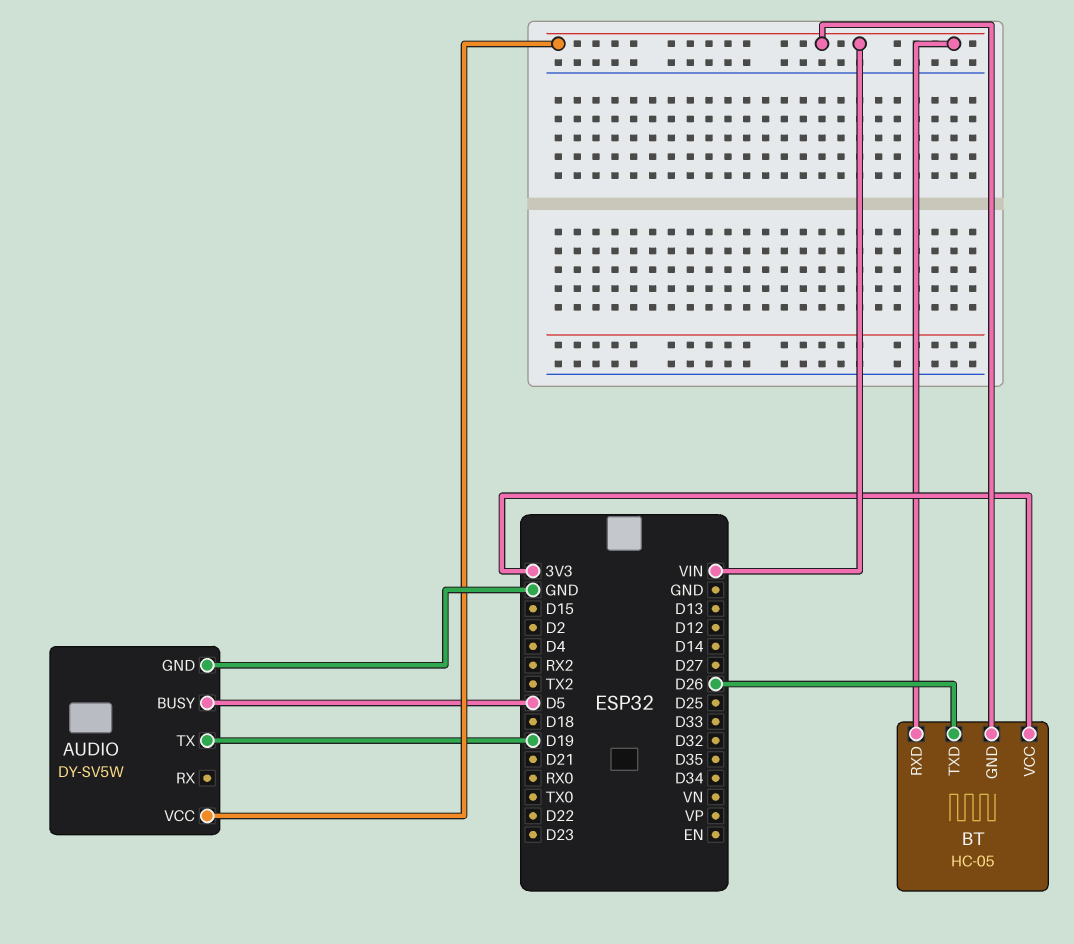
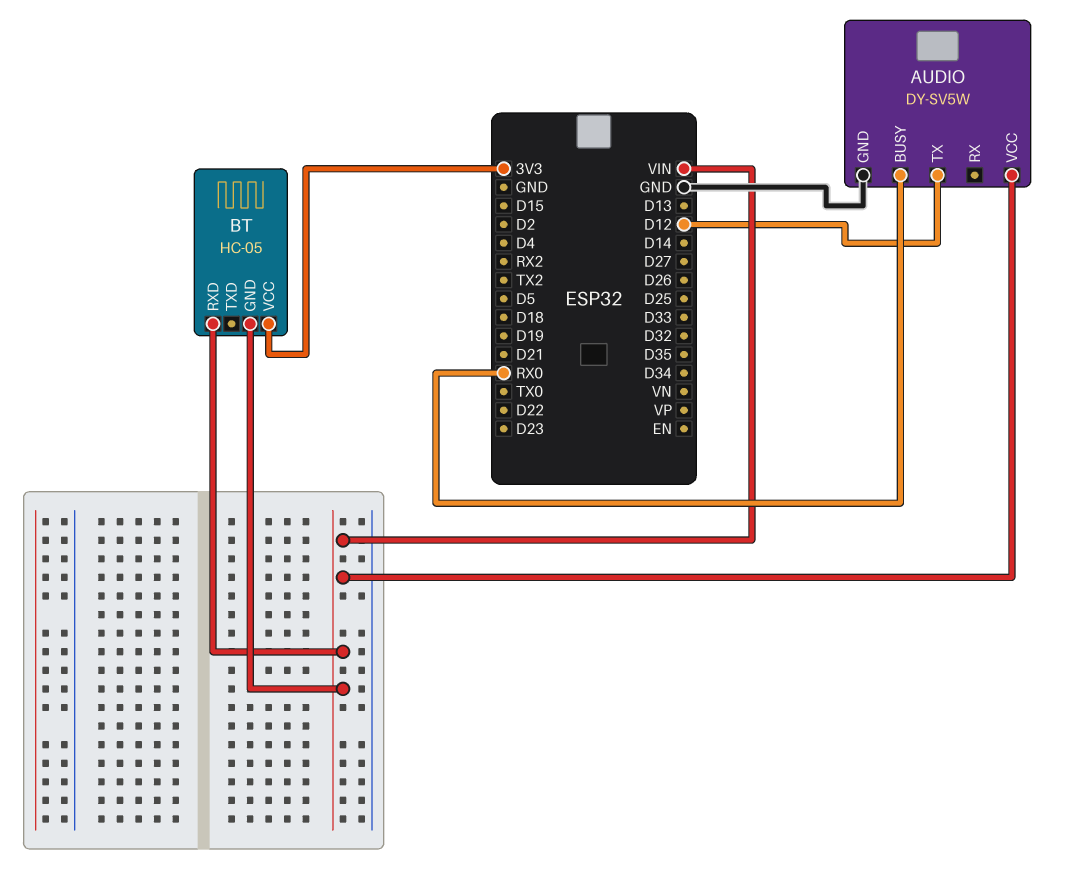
AUDIO pin BUSY: D5 -> RX0
AUDIO pin TX: D19 -> D12
BT pin TXD: D26 -> none

